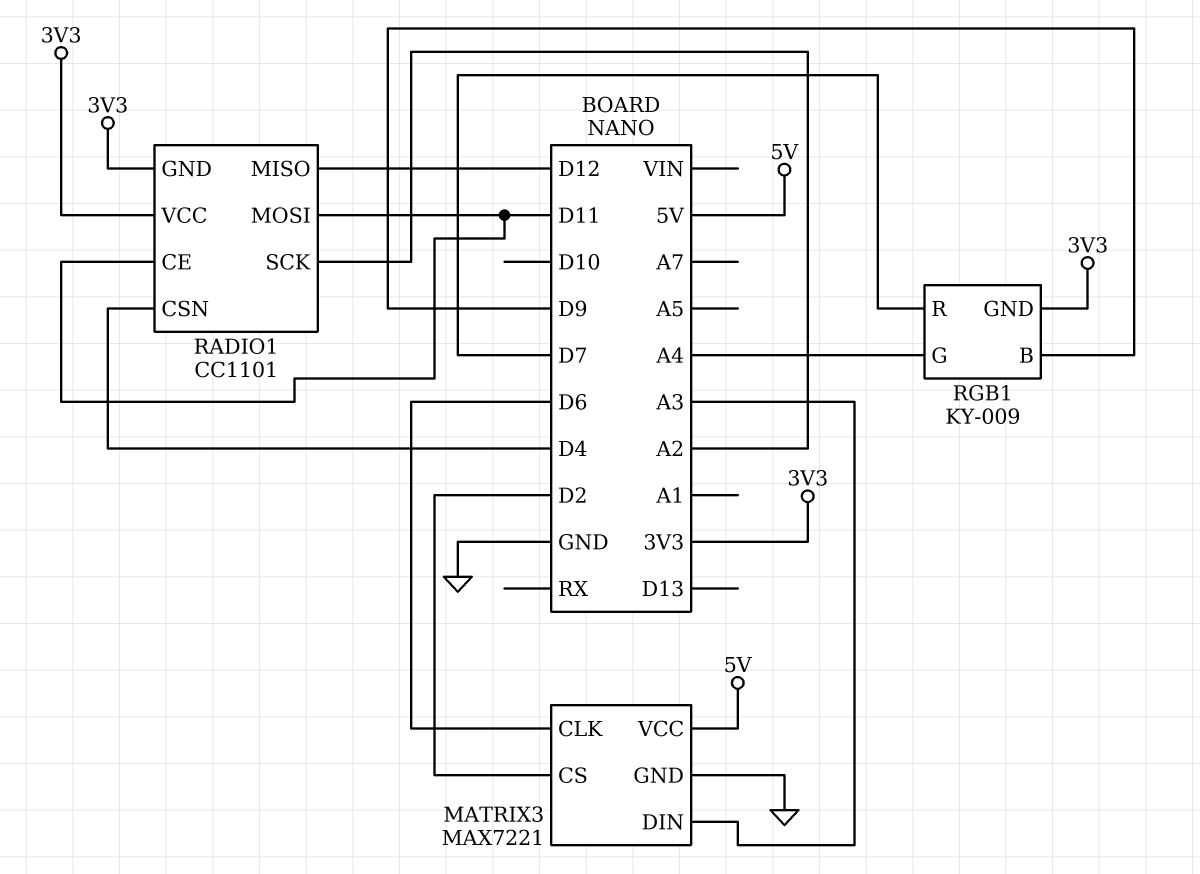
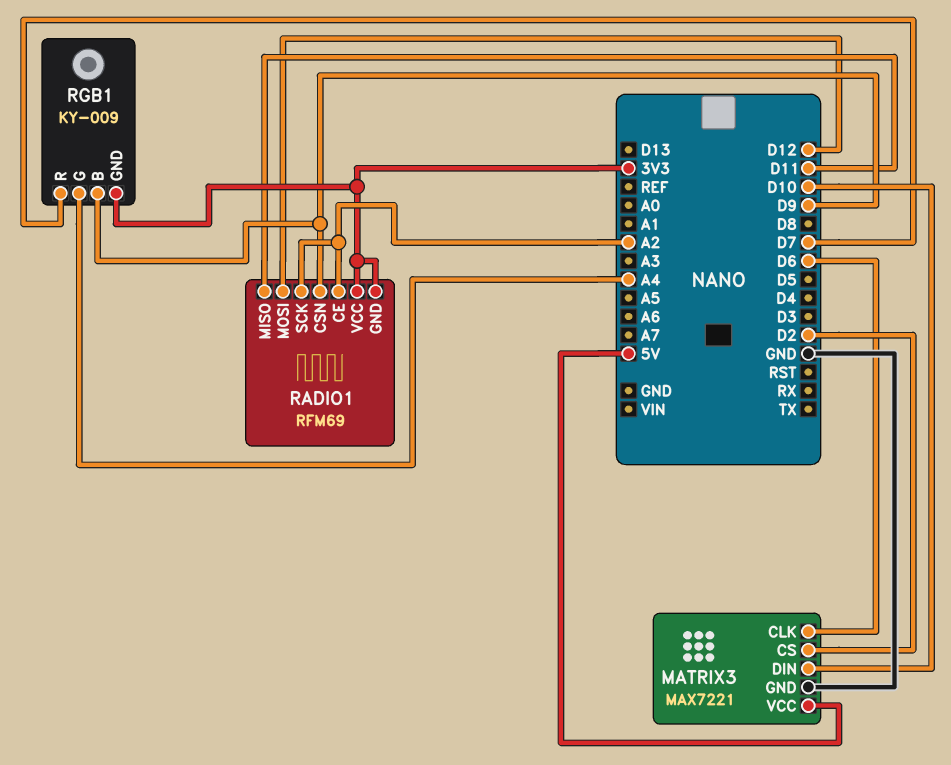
MATRIX3 pin DIN: A3 -> D10
RADIO1: CC1101 -> RFM69
RADIO1 pin CE: D11 -> A2
RADIO1 pin CSN: D4 -> D9
RADIO1 pin MISO: D12 -> D11
RADIO1 pin MOSI: D11 -> D12

